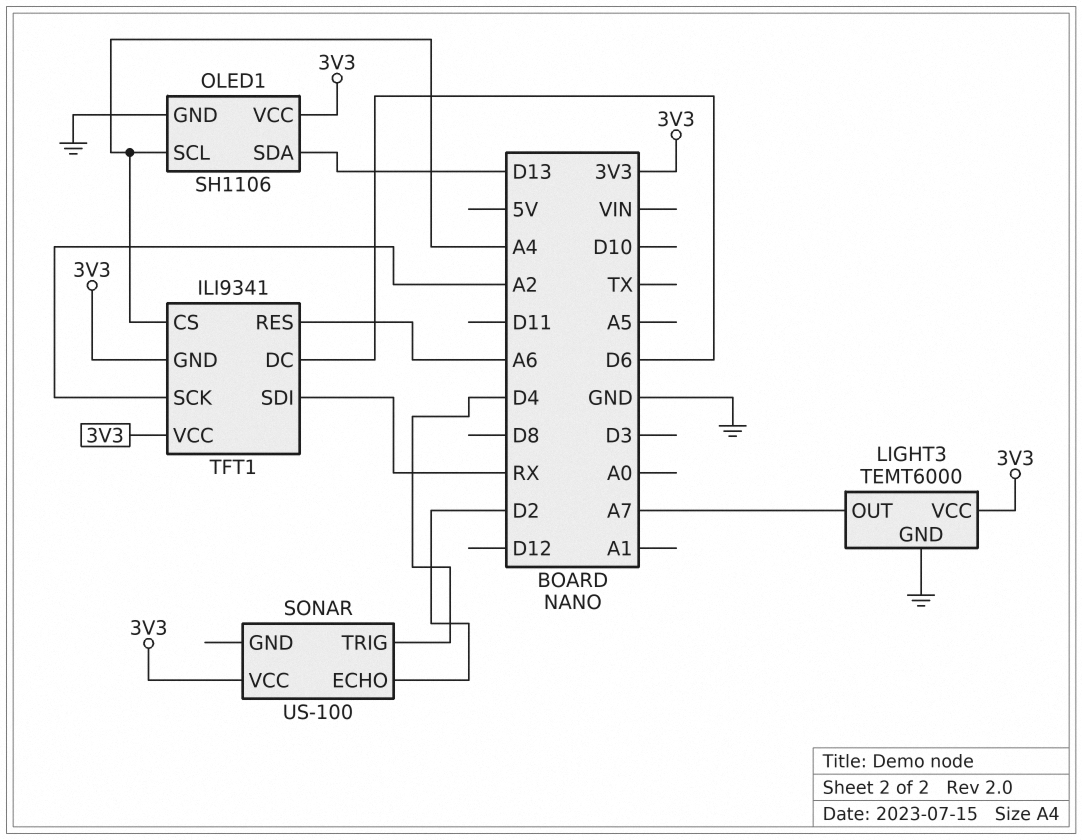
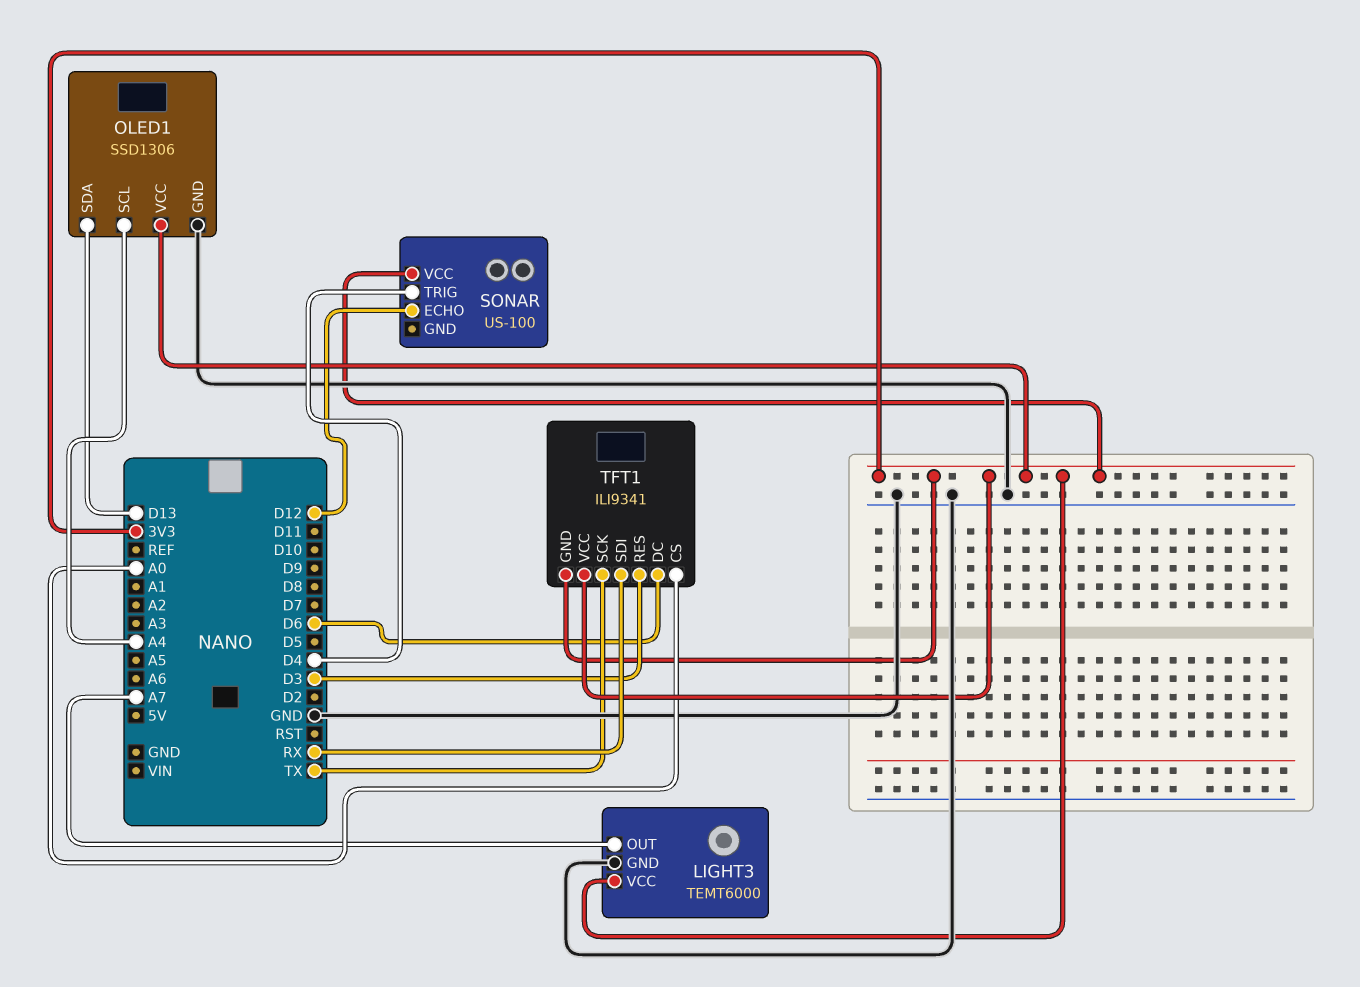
OLED1: SH1106 -> SSD1306
SONAR pin ECHO: D2 -> D12
TFT1 pin CS: A4 -> A0
TFT1 pin RES: A6 -> D3
TFT1 pin SCK: A2 -> TX

